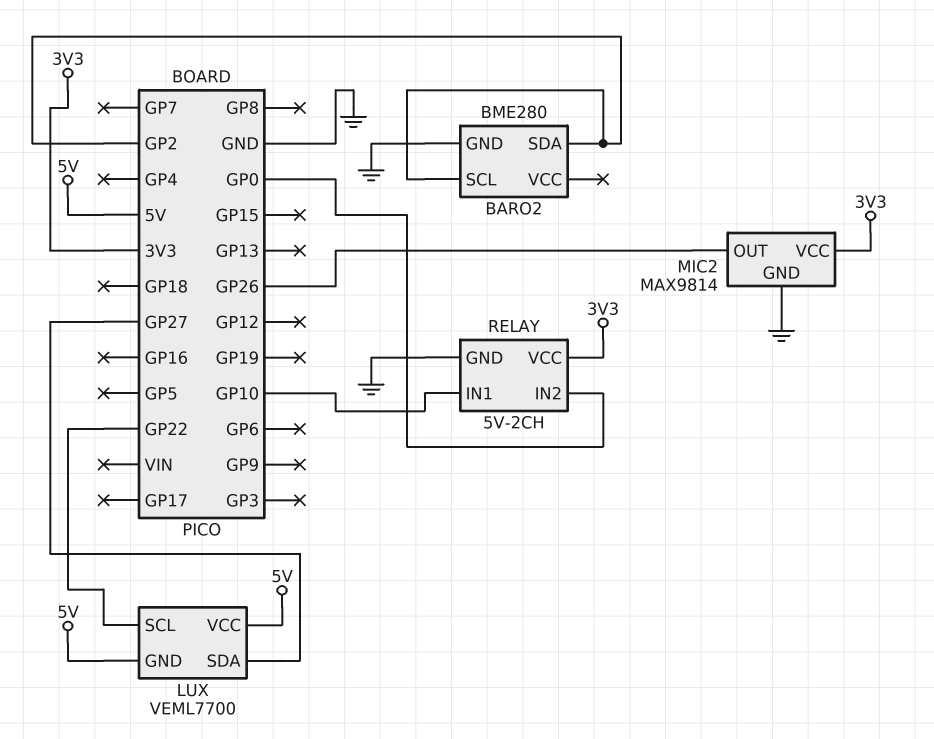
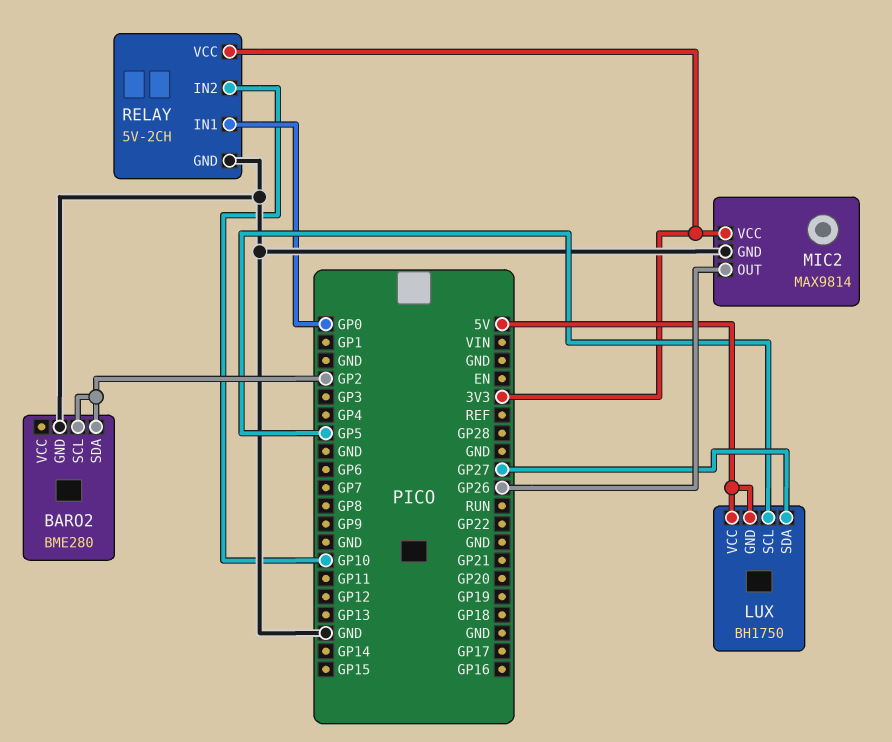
LUX: VEML7700 -> BH1750
LUX pin SCL: GP22 -> GP5
RELAY pin IN1: GP10 -> GP0
RELAY pin IN2: GP0 -> GP10

